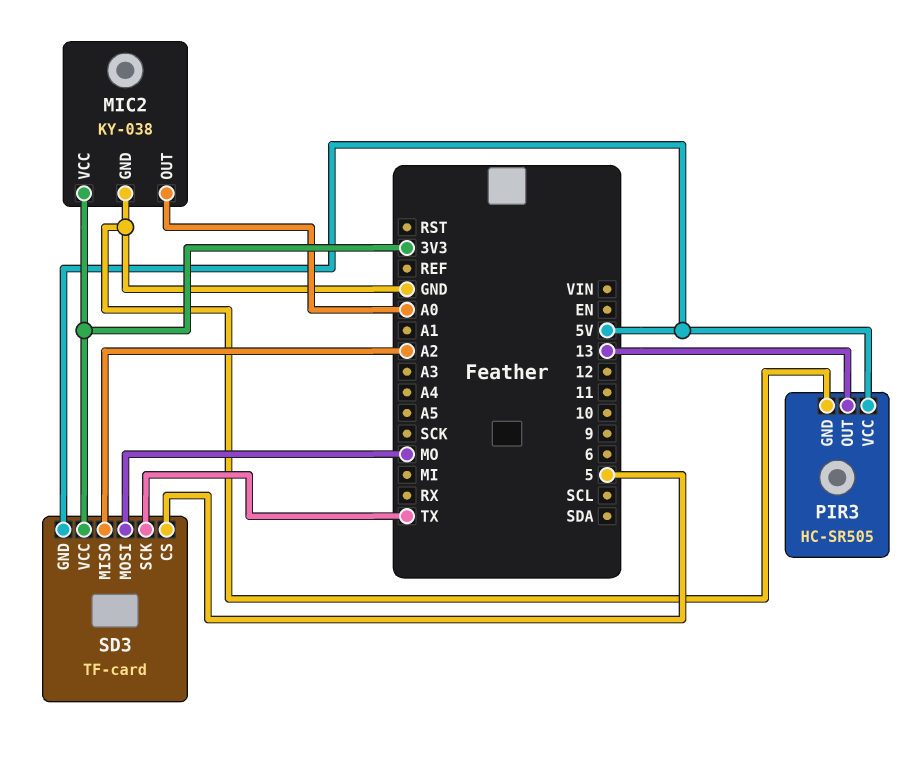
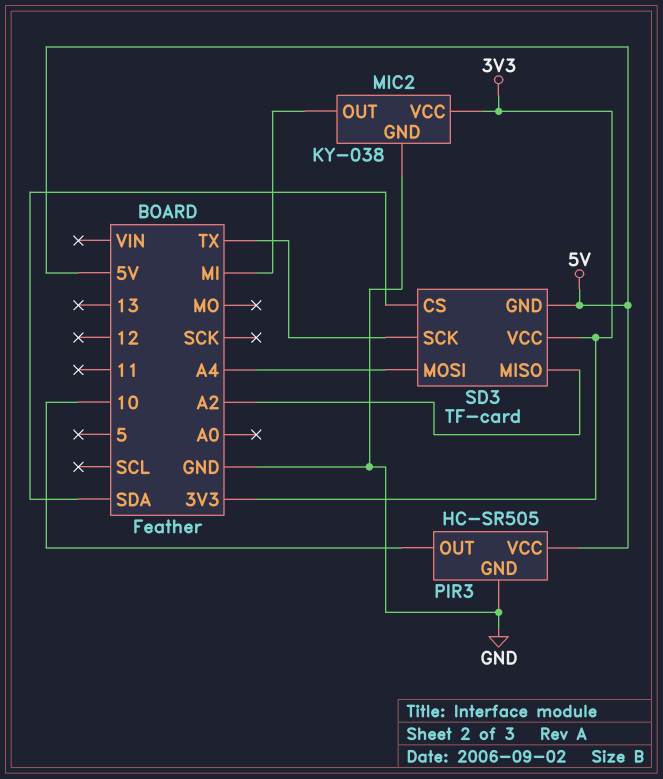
MIC2 pin OUT: A0 -> MI
PIR3 pin OUT: 13 -> 10
SD3 pin CS: 5 -> SDA
SD3 pin MOSI: MO -> A4

